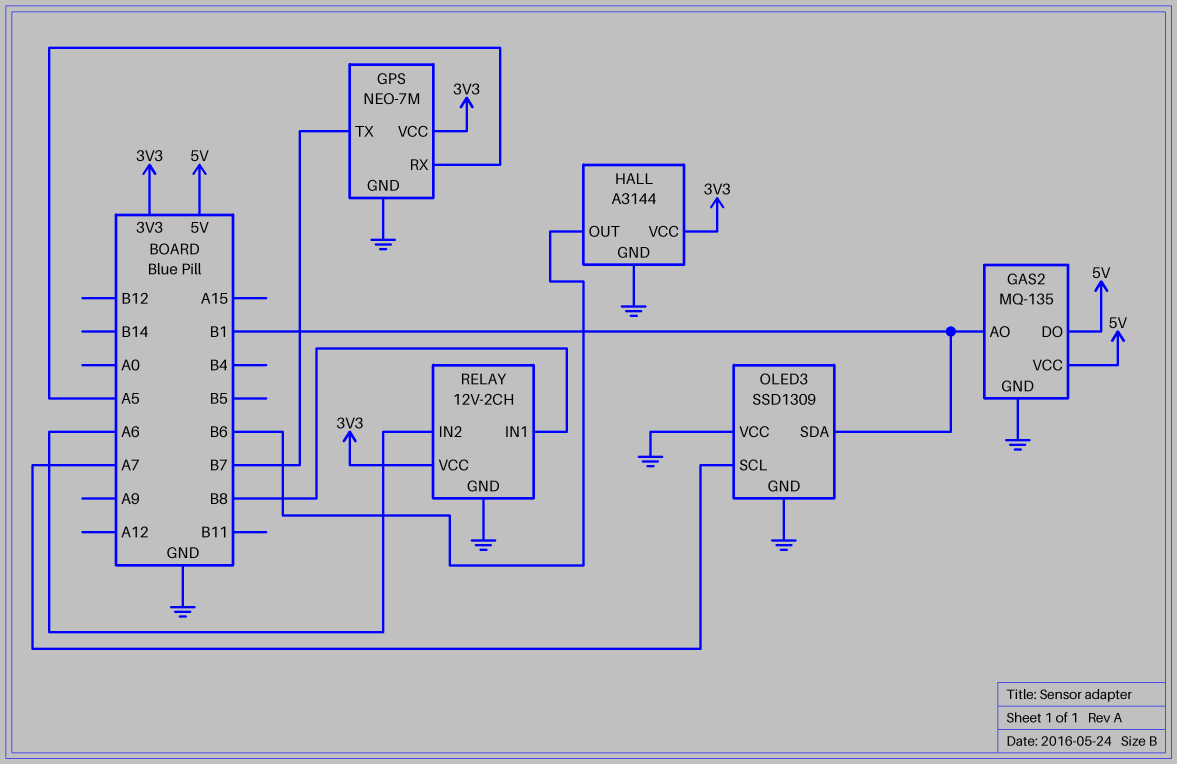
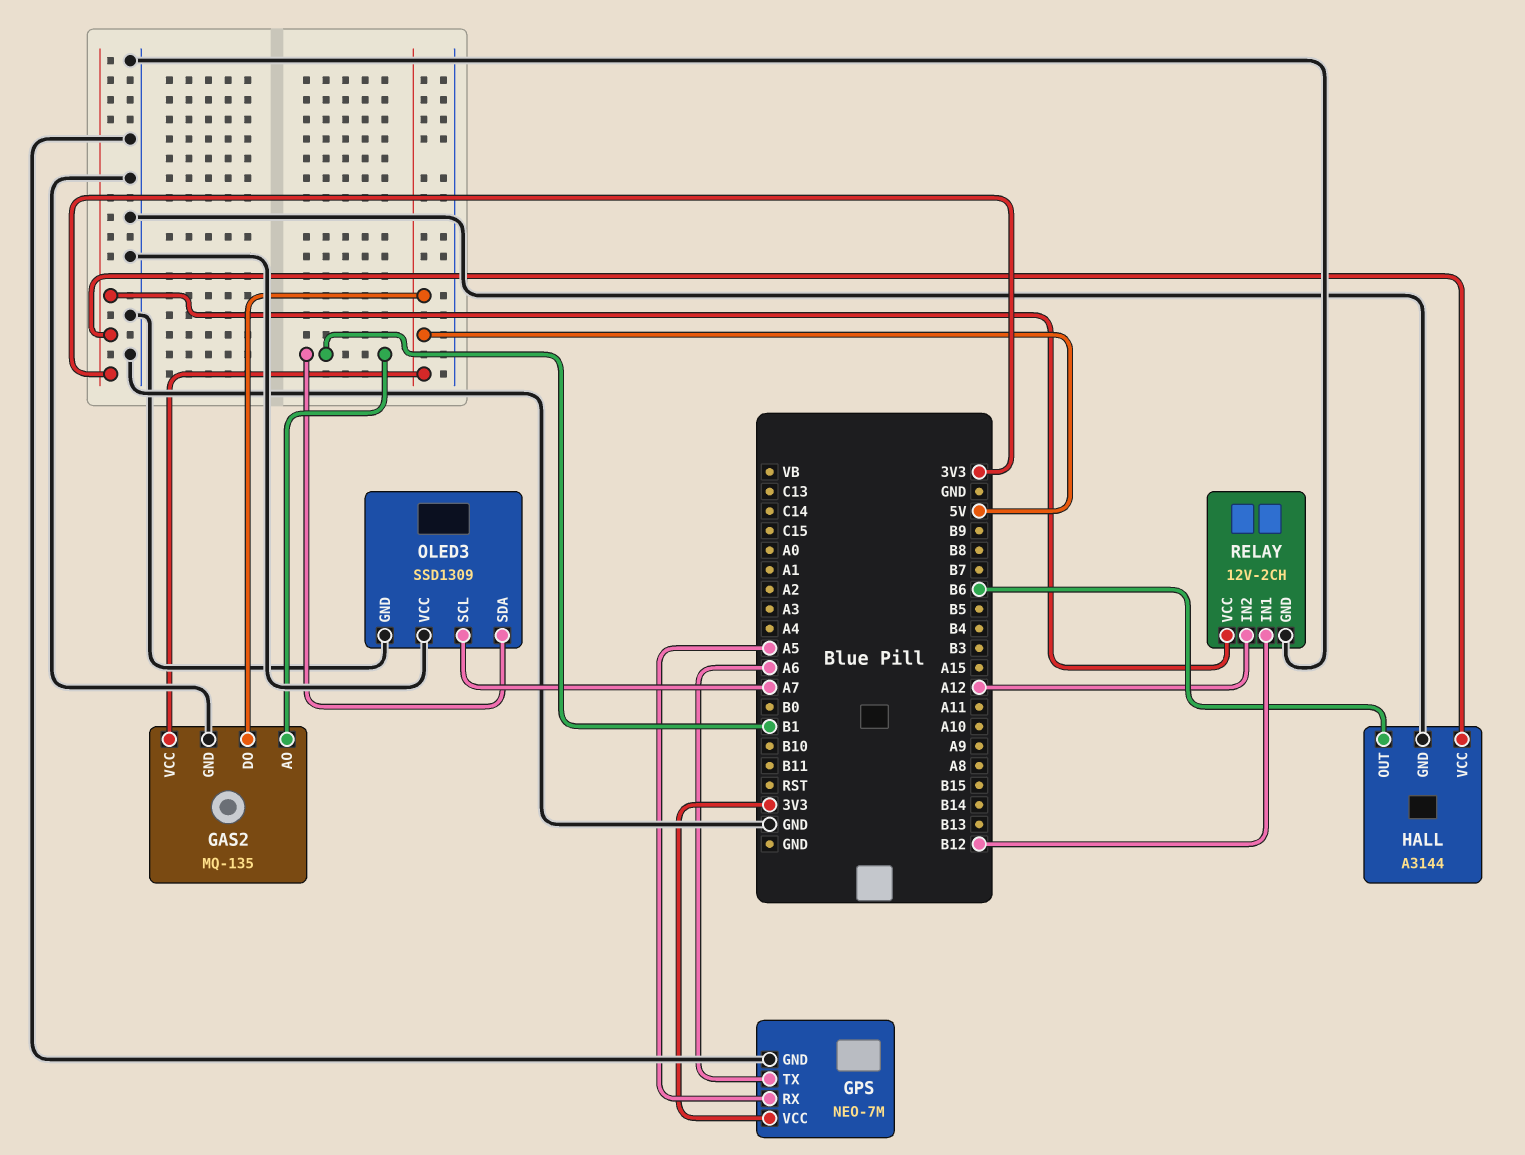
GPS pin TX: B7 -> A6
RELAY pin IN1: B8 -> B12
RELAY pin IN2: A6 -> A12

